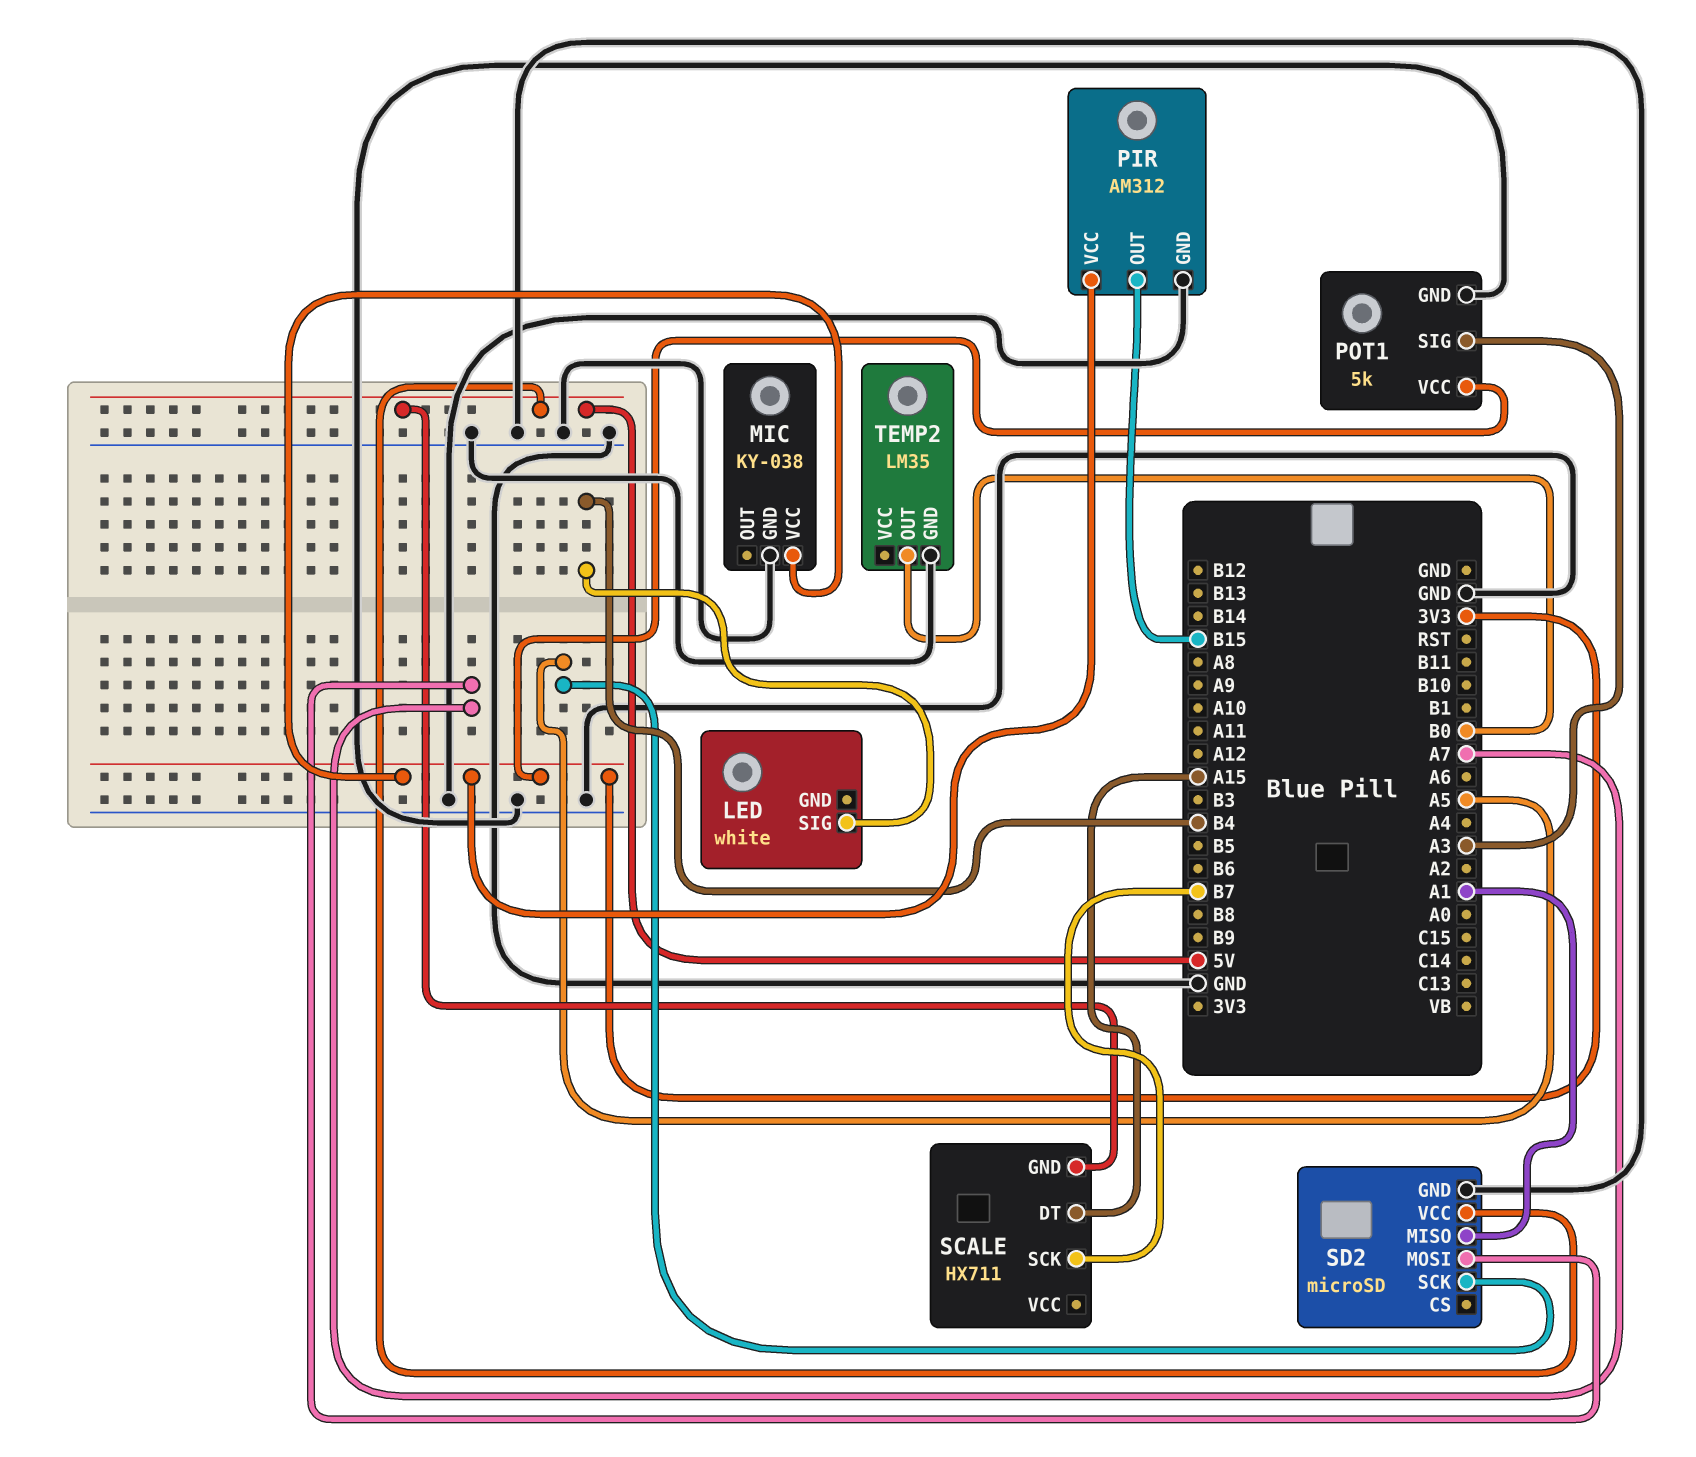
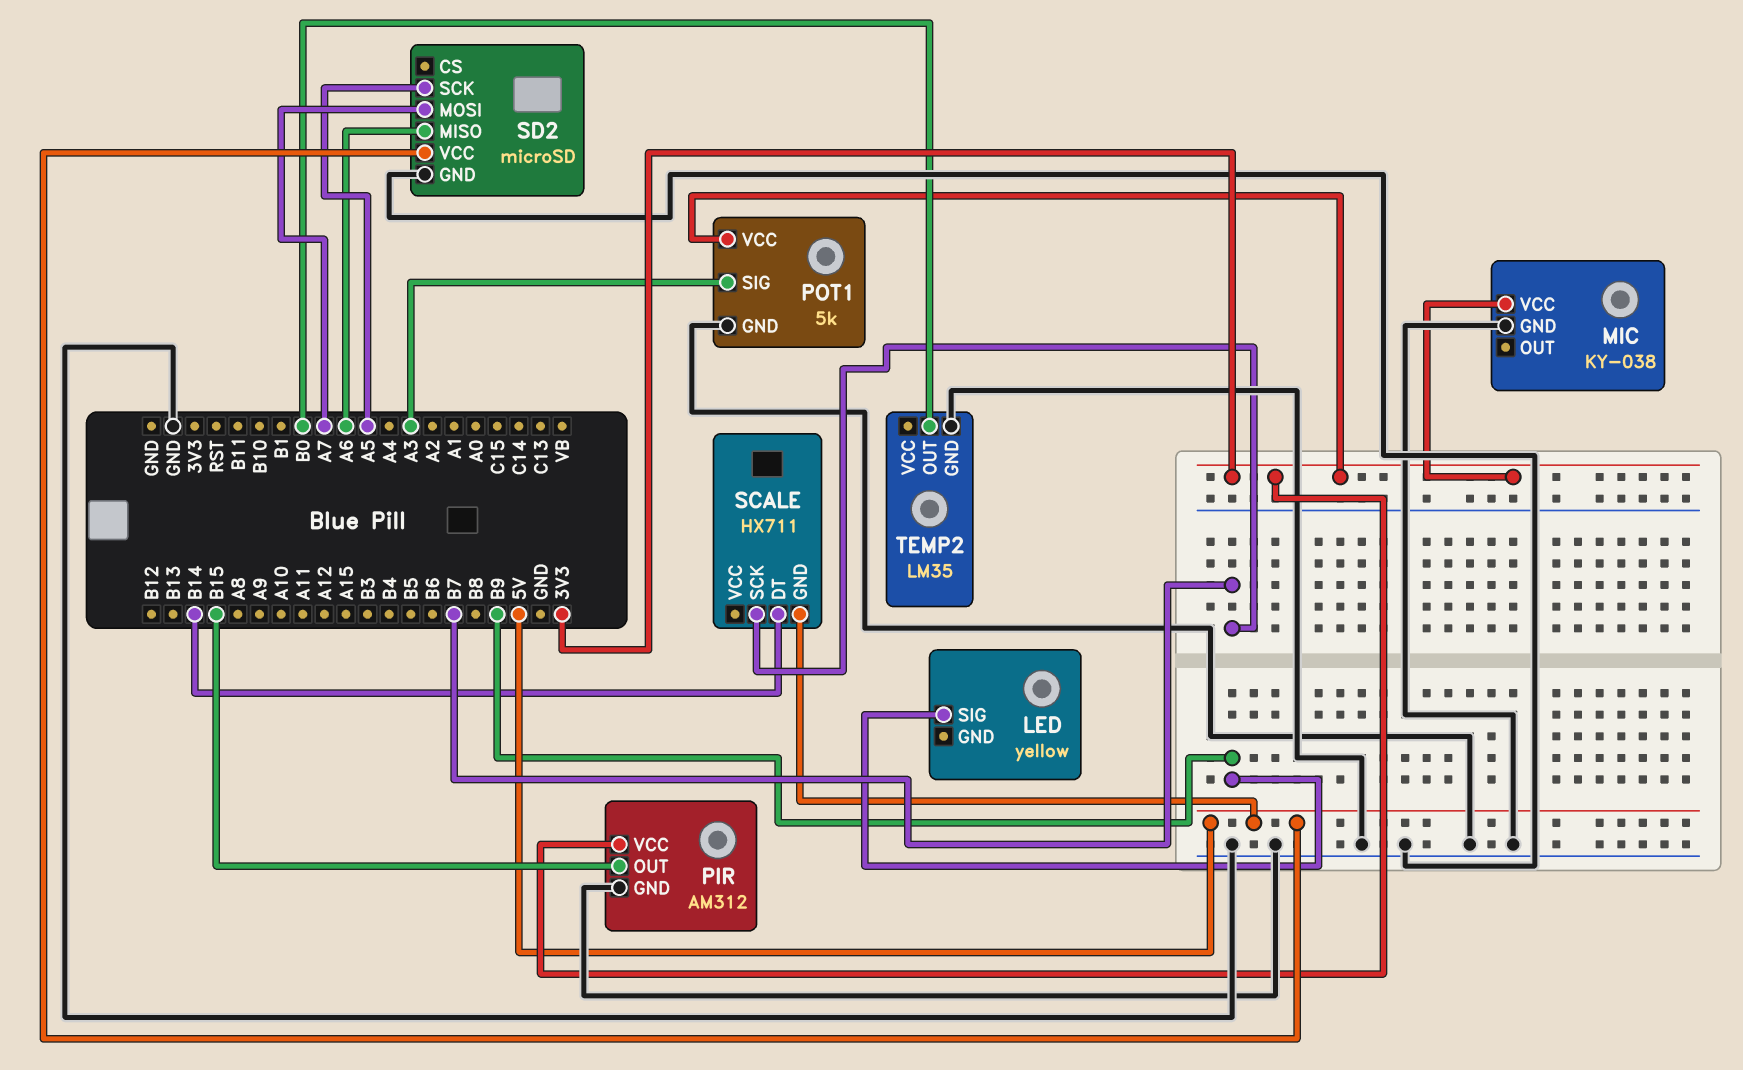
LED: white -> yellow
LED pin SIG: B4 -> B9
SCALE pin DT: A15 -> B14
SD2 pin MISO: A1 -> A6

